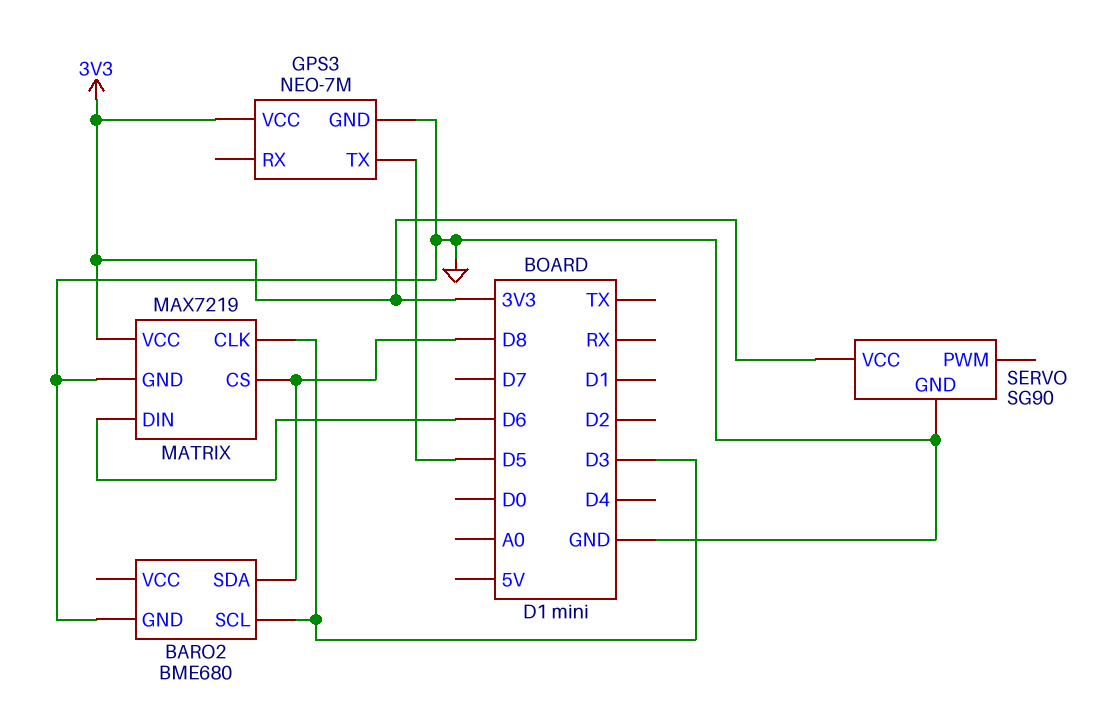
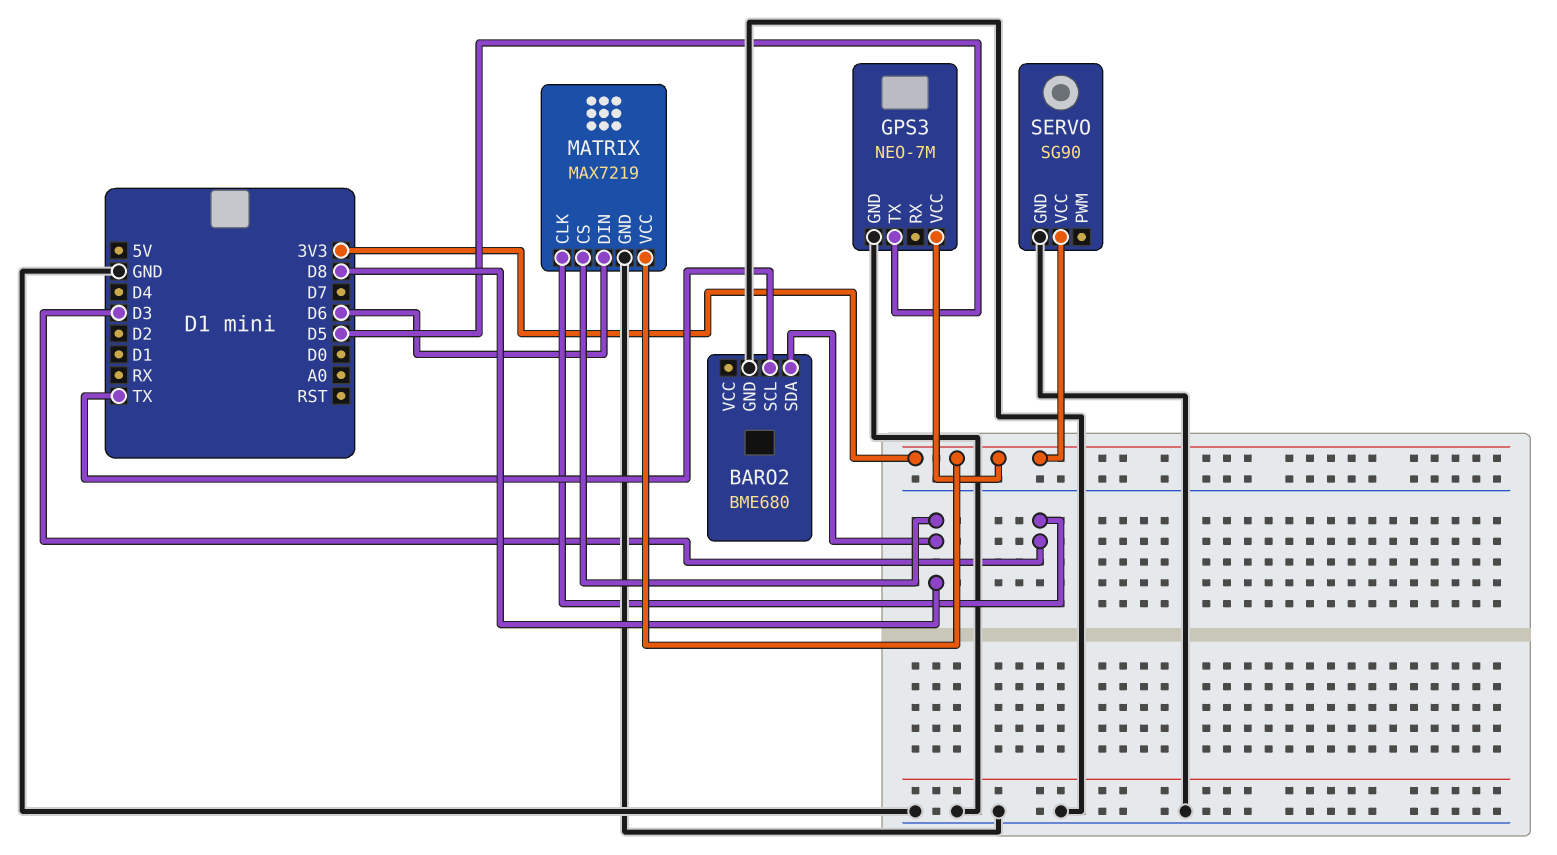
BARO2 pin SCL: D3 -> TX

